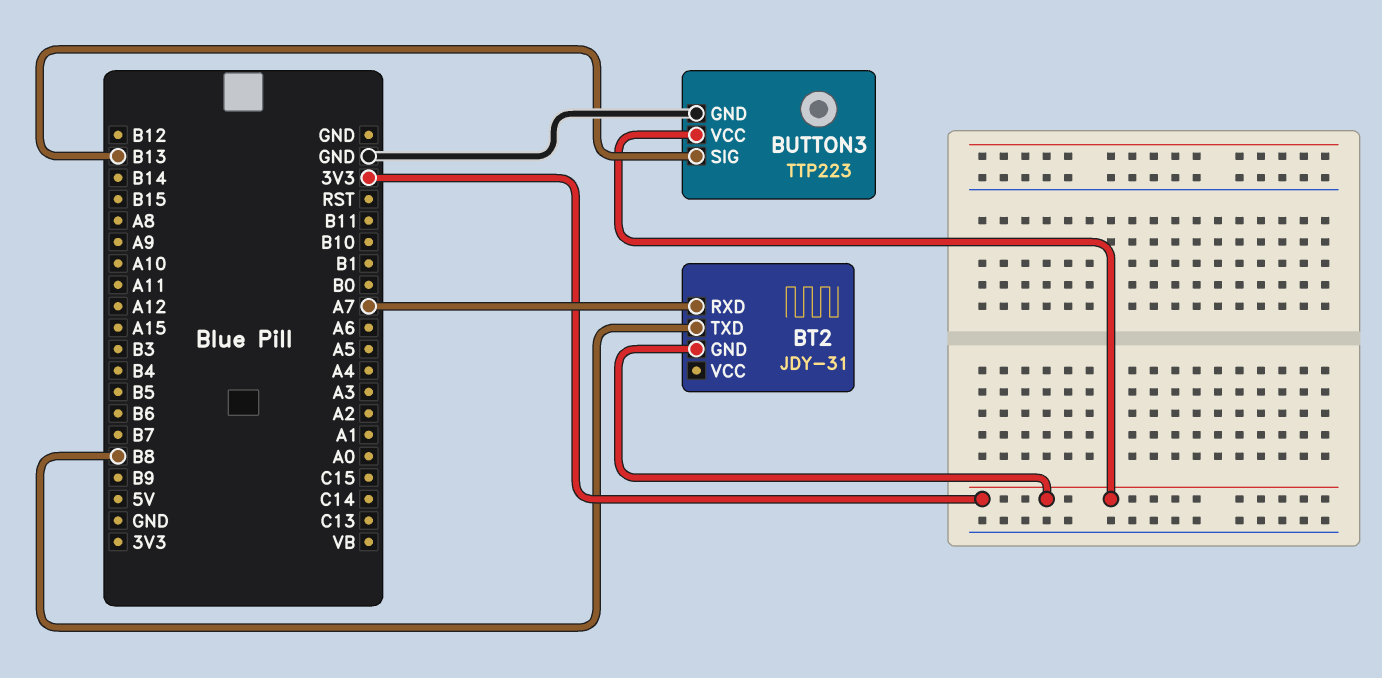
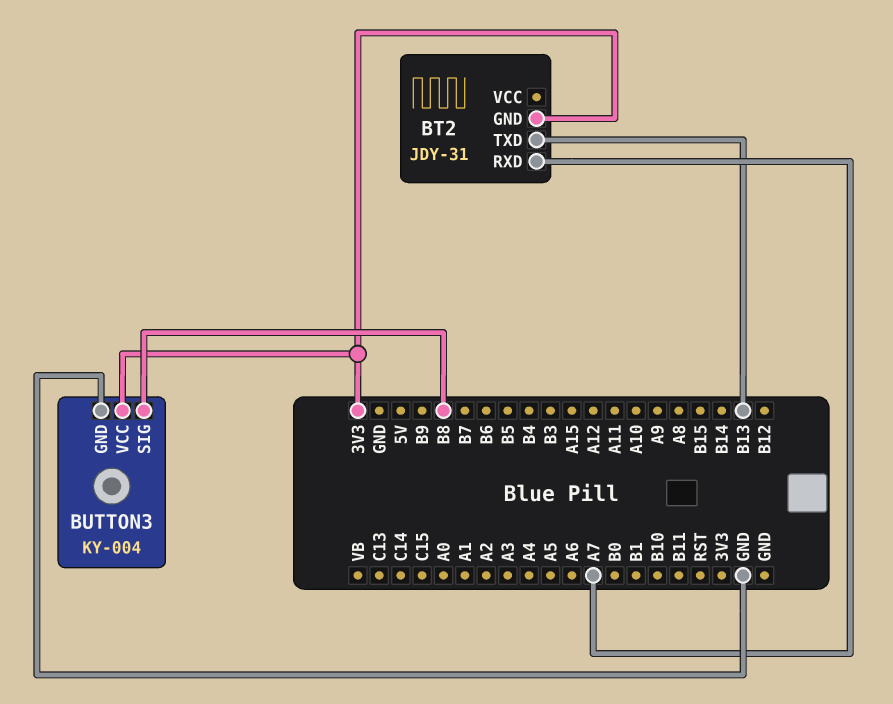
BT2 pin TXD: B8 -> B13
BUTTON3: TTP223 -> KY-004
BUTTON3 pin SIG: B13 -> B8

